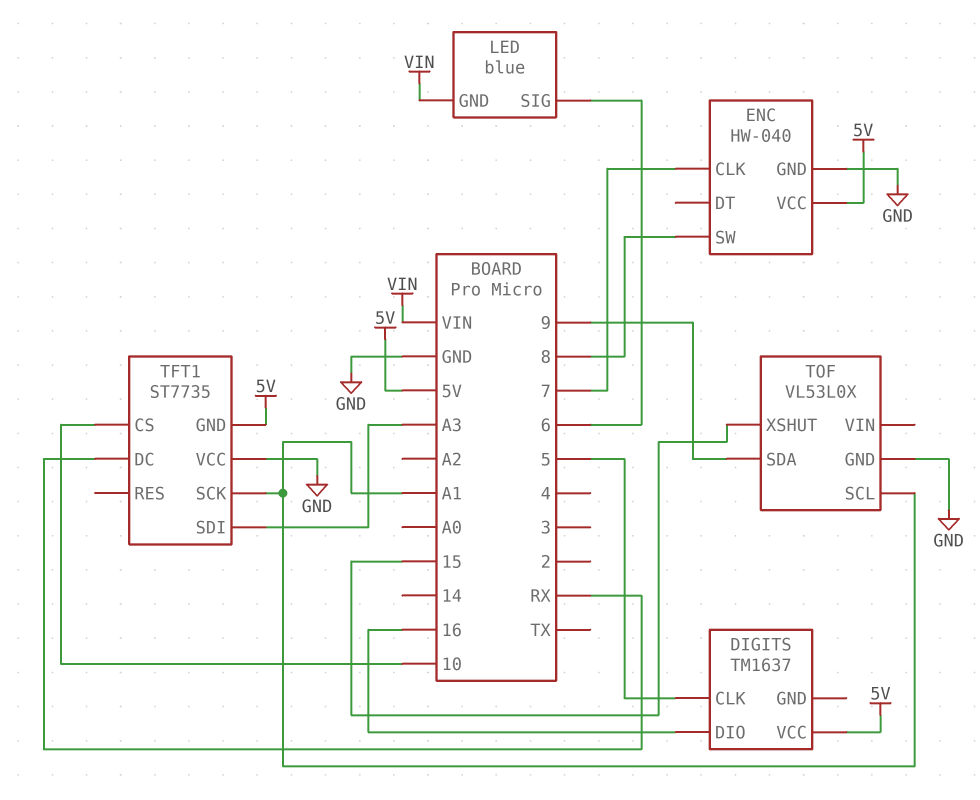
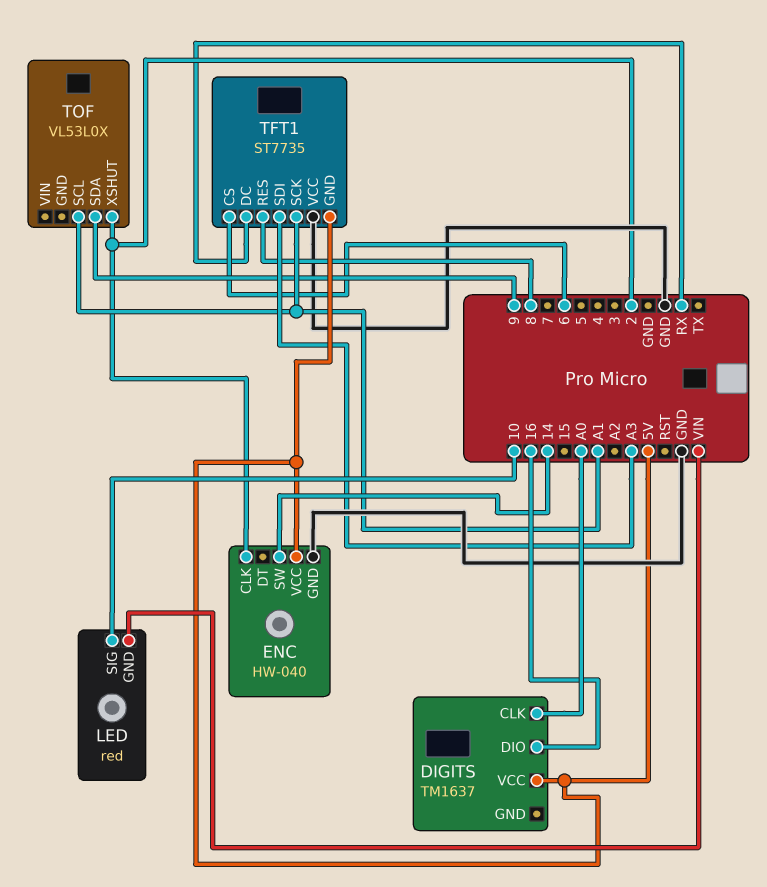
DIGITS pin CLK: 5 -> A0
ENC pin CLK: 7 -> 2
ENC pin SW: 8 -> 14
LED: blue -> red
LED pin SIG: 6 -> 10
TFT1 pin CS: 10 -> 6
TFT1 pin RES: none -> 8
TOF pin GND: GND -> none
TOF pin XSHUT: 15 -> 2

